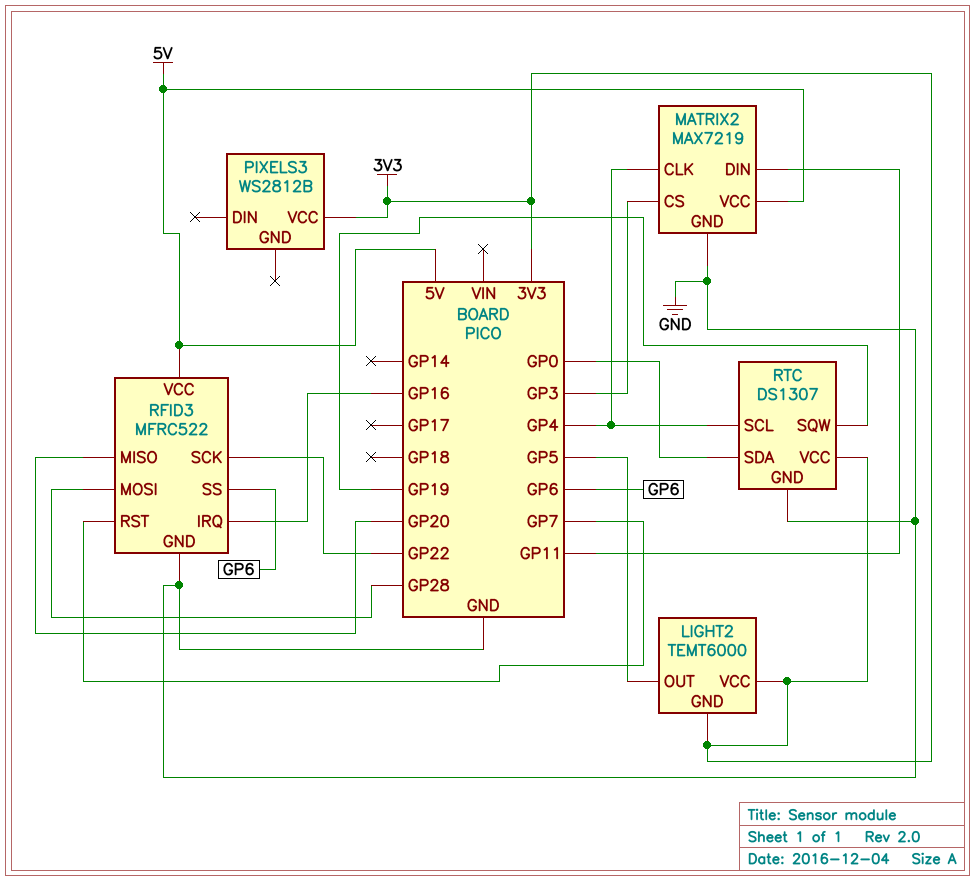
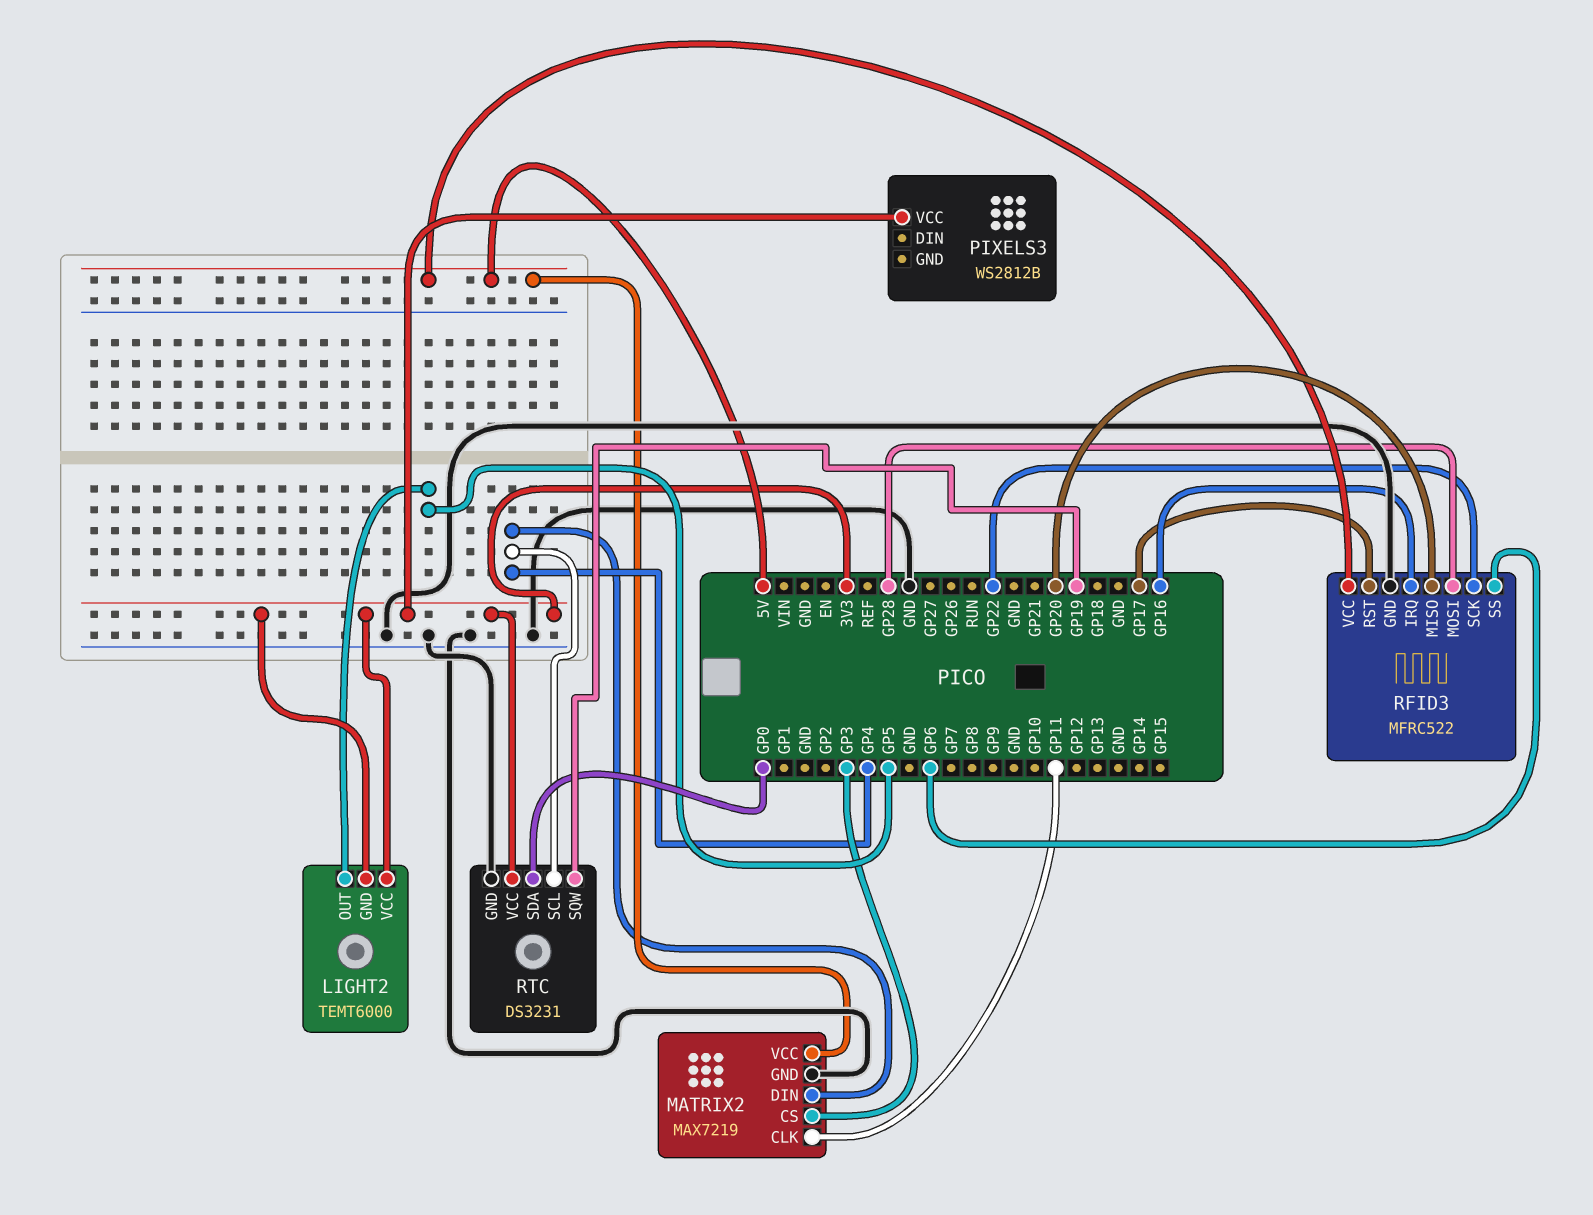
MATRIX2 pin CLK: GP4 -> GP11
MATRIX2 pin DIN: GP11 -> GP4
RFID3 pin RST: GP7 -> GP17
RTC: DS1307 -> DS3231

